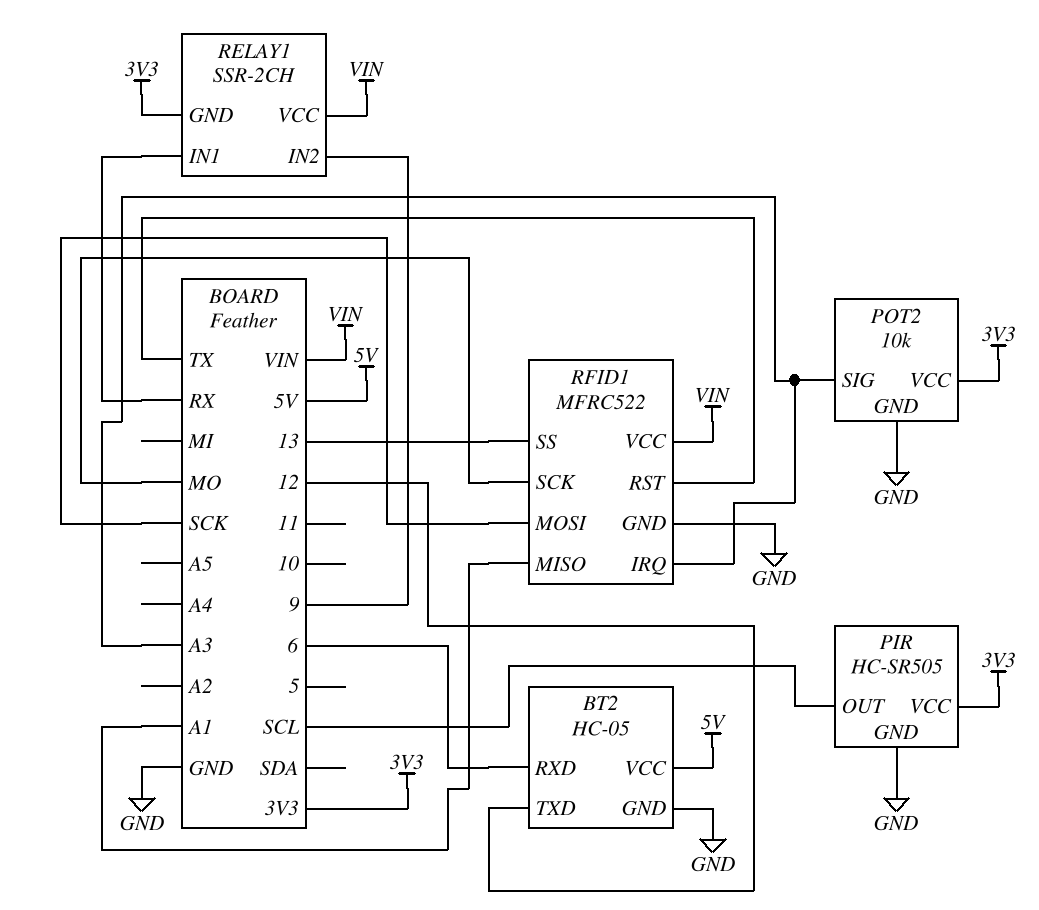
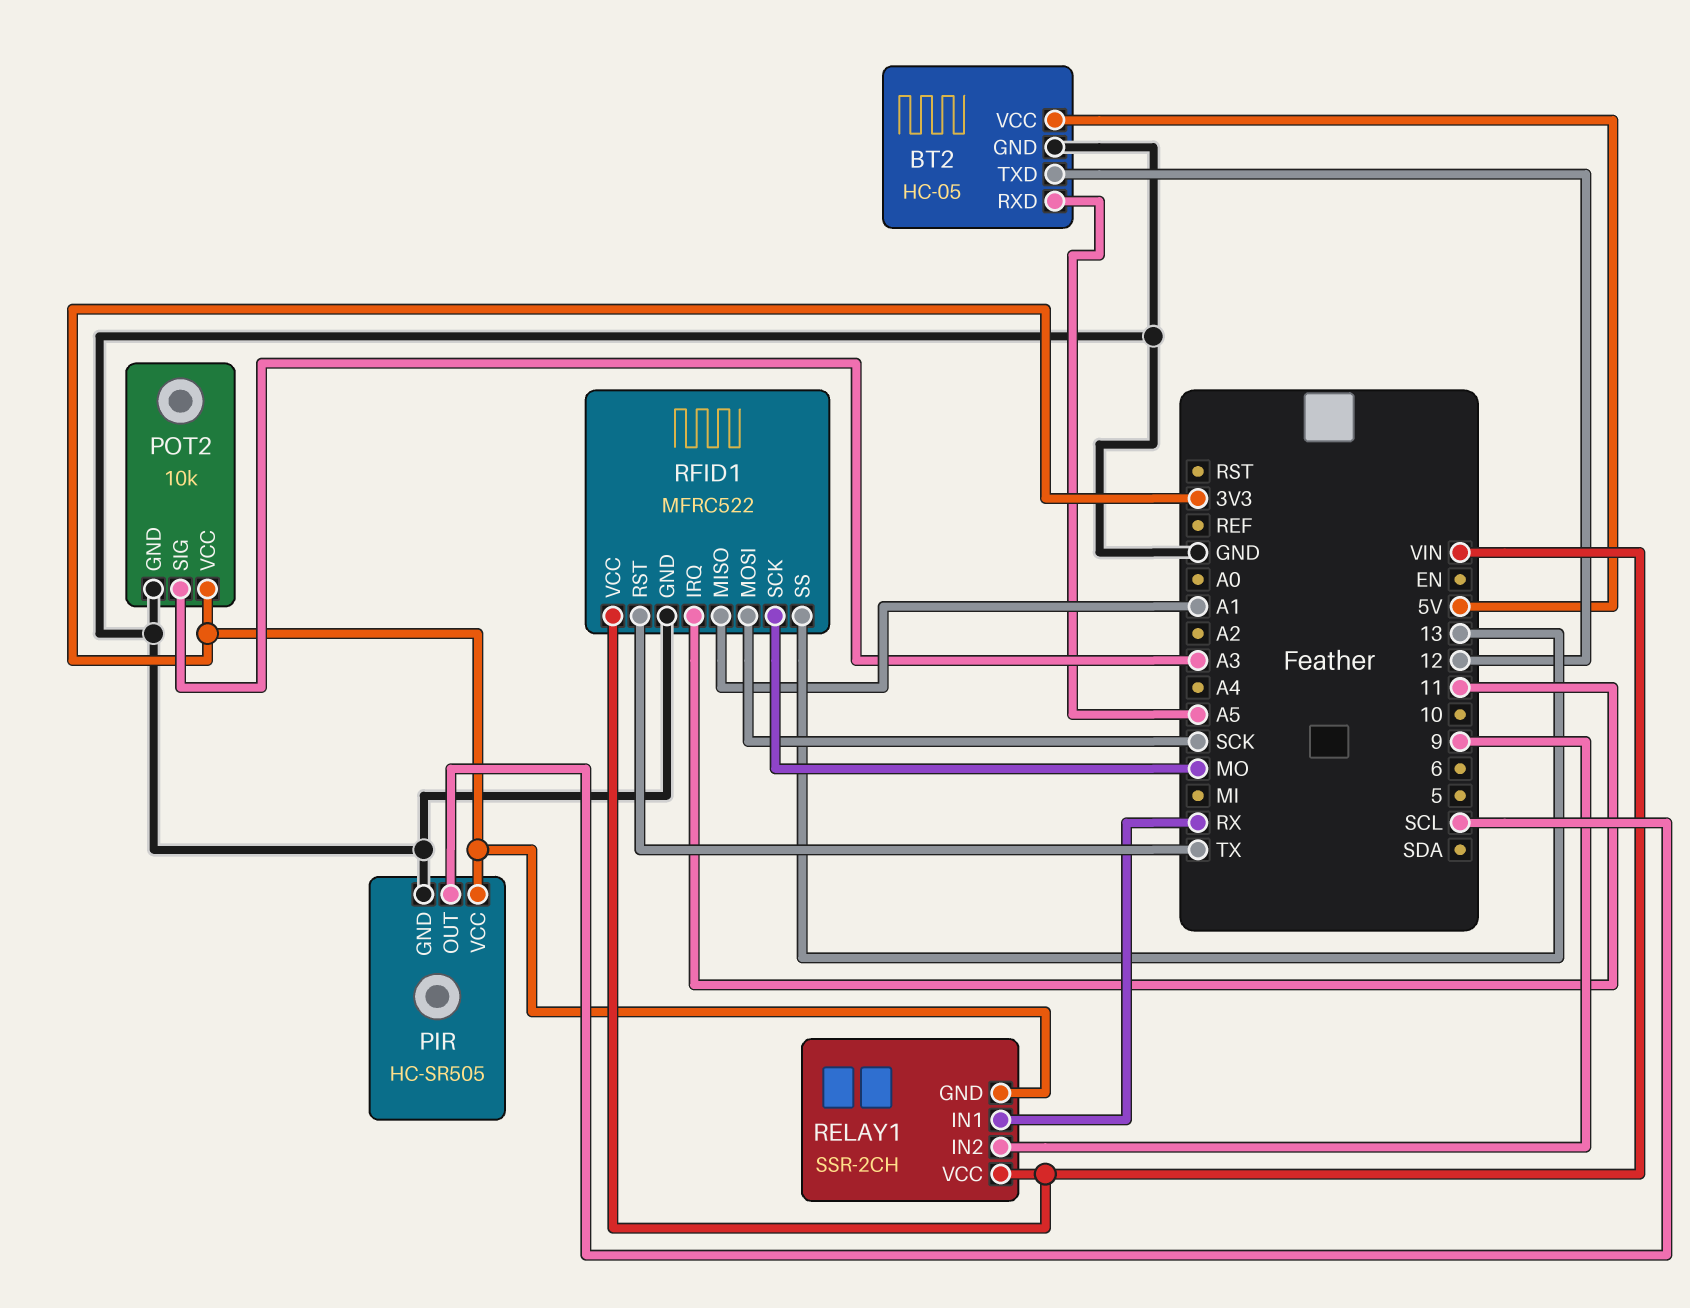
BT2 pin RXD: 6 -> A5
RFID1 pin IRQ: A3 -> 11

